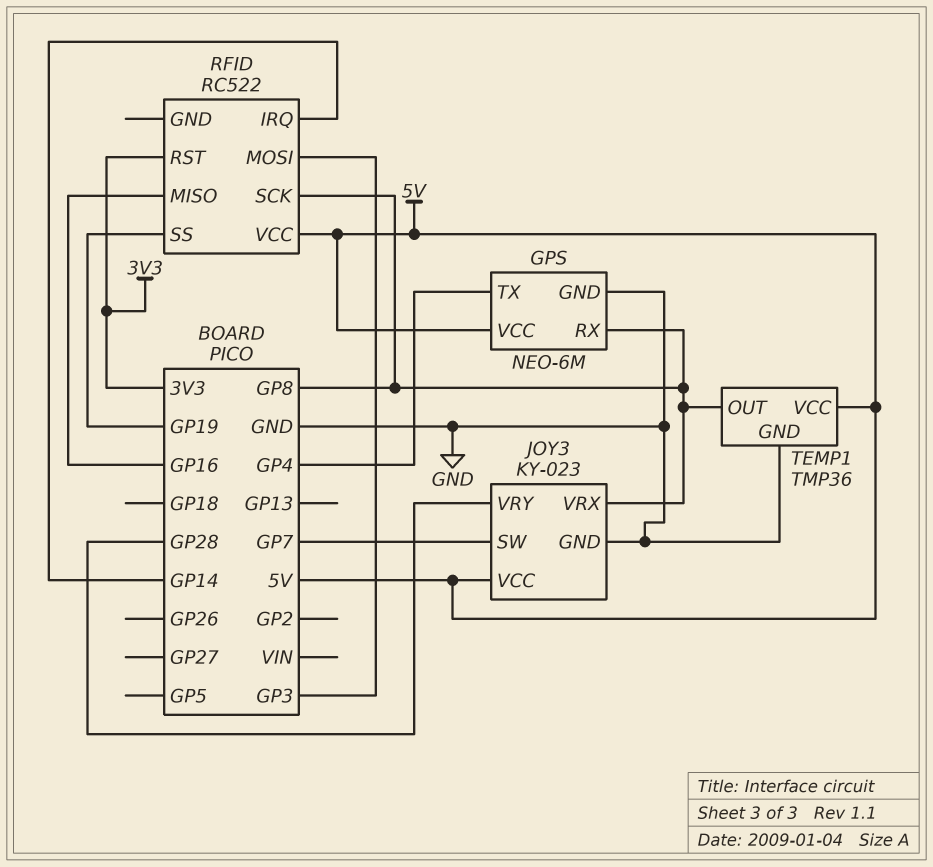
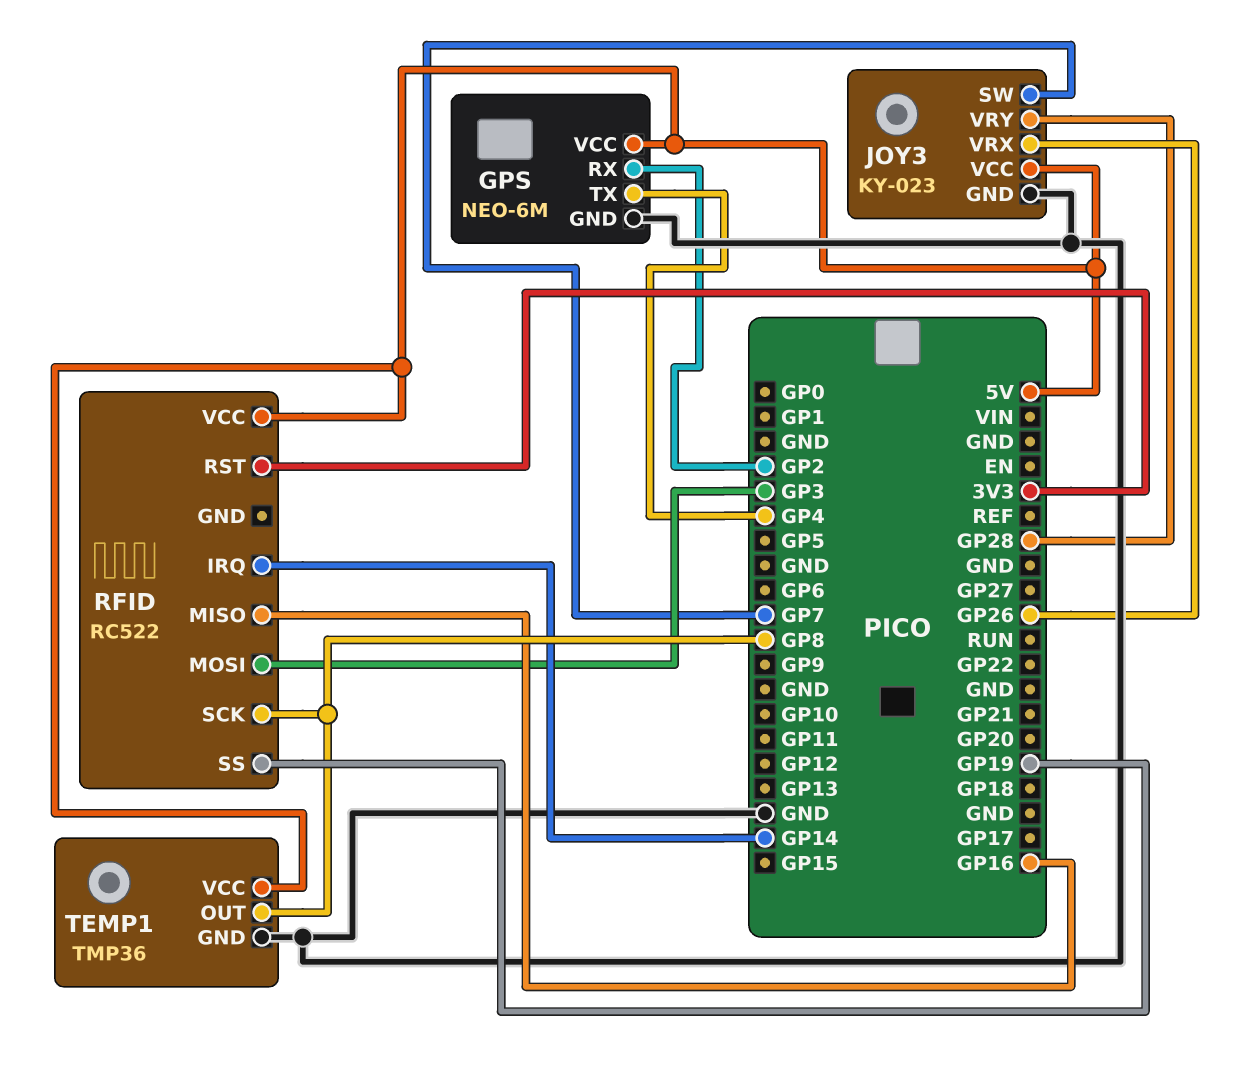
GPS pin RX: GP8 -> GP2
JOY3 pin VRX: GP8 -> GP26

